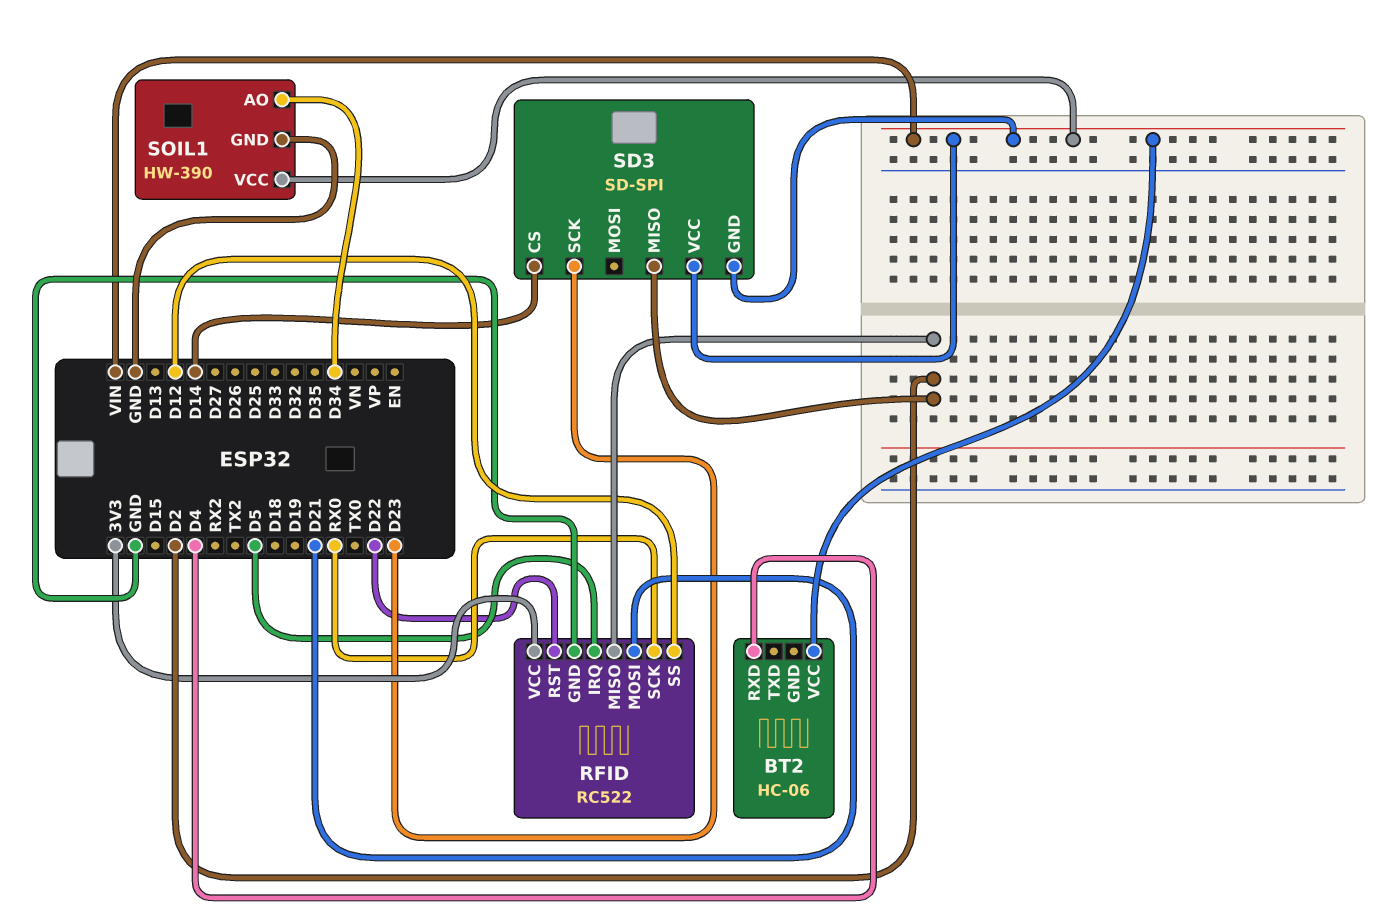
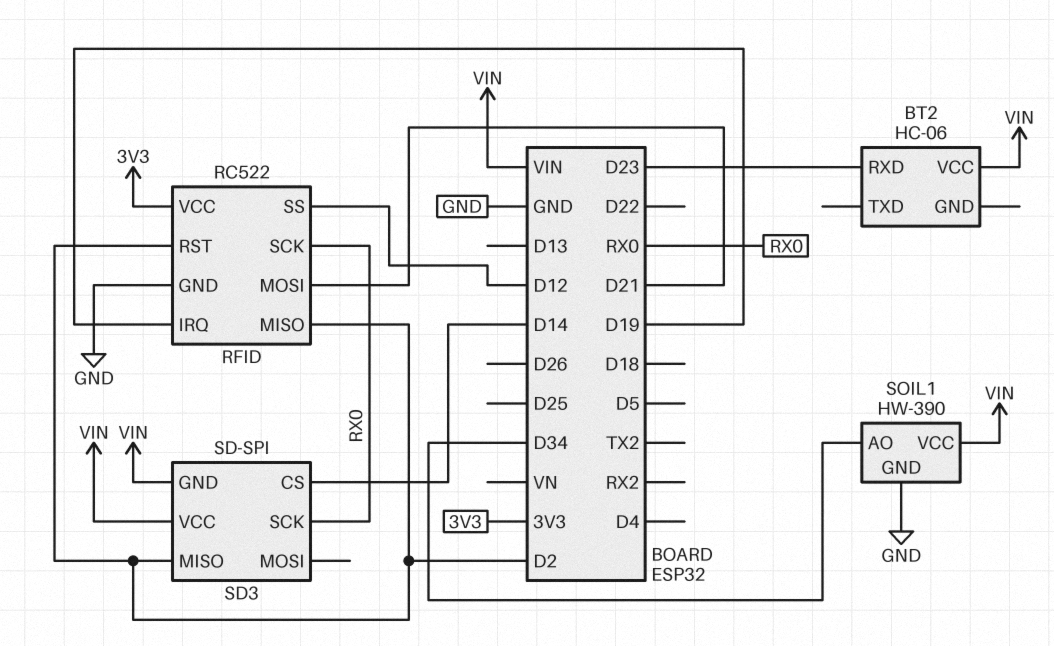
BT2 pin RXD: D4 -> D23
RFID pin IRQ: D5 -> D19
RFID pin RST: D22 -> D2
SD3 pin SCK: D23 -> RX0

